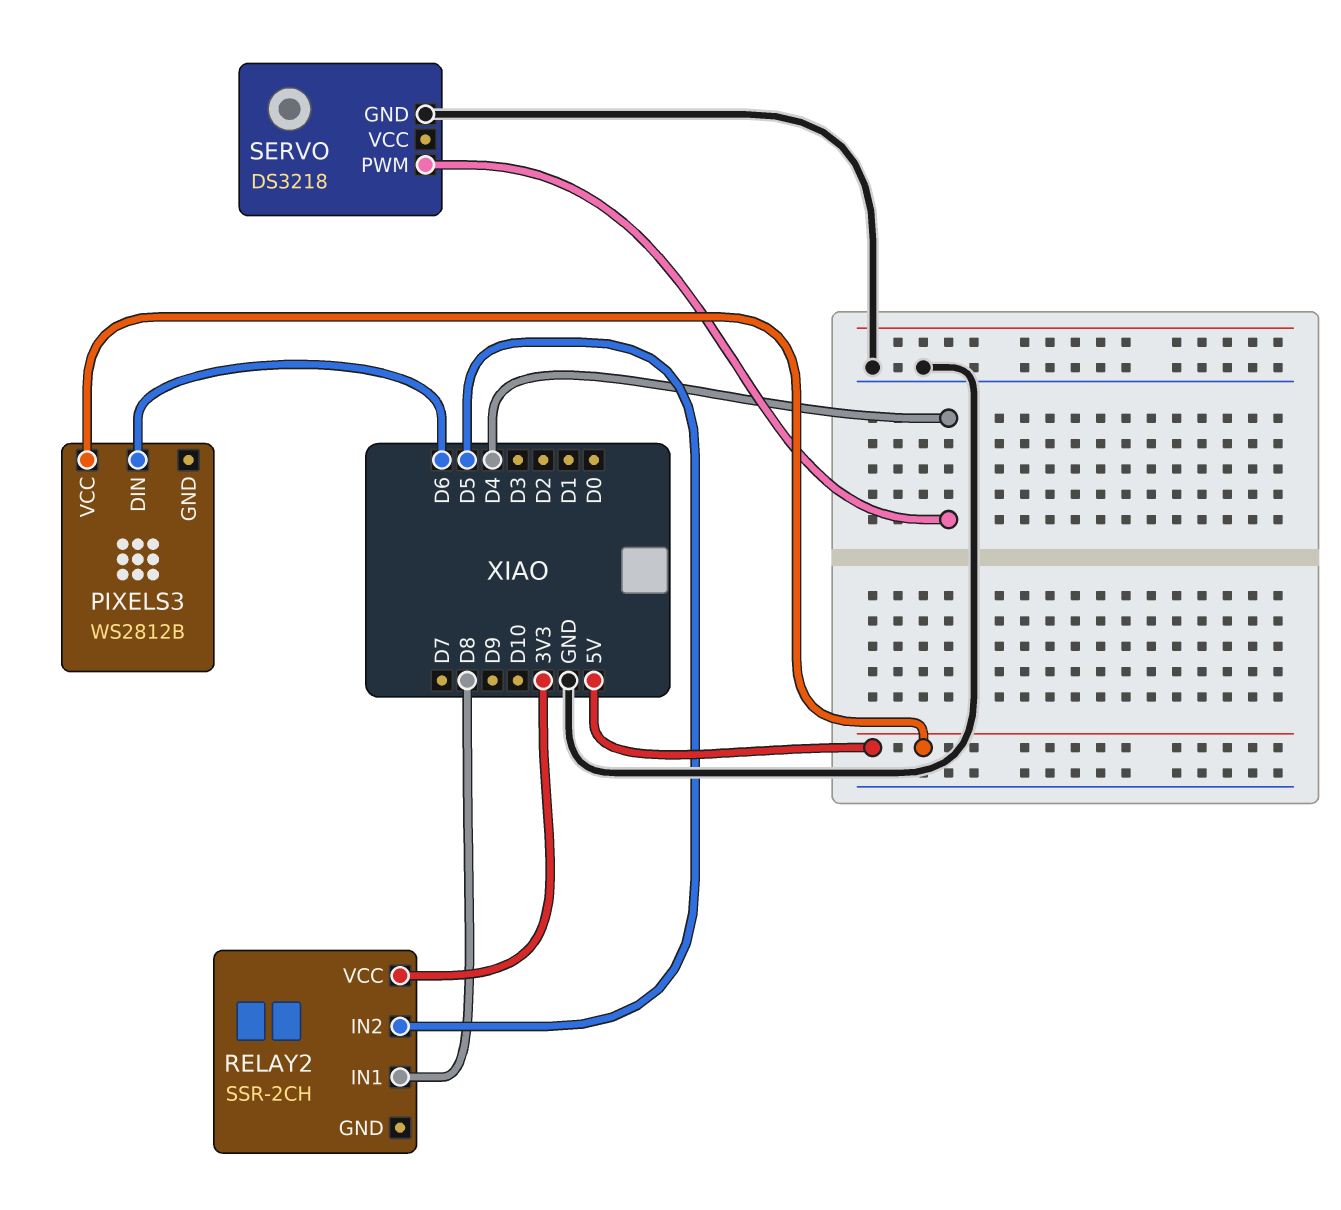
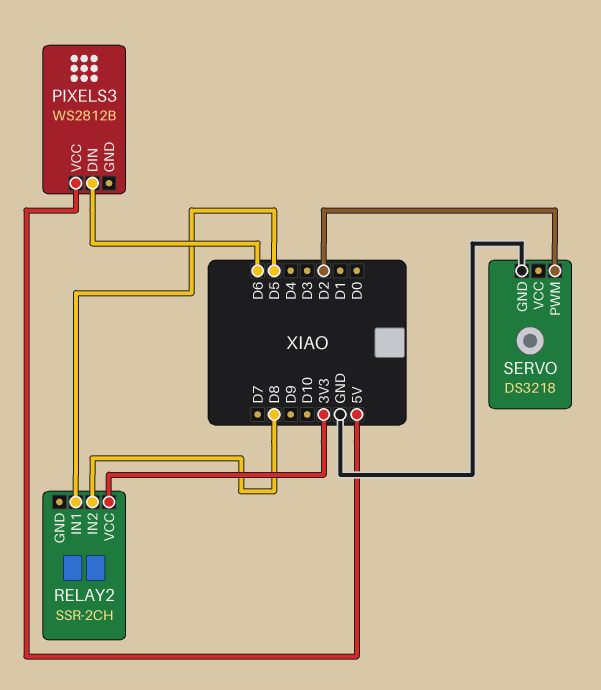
RELAY2 pin IN1: D8 -> D5
RELAY2 pin IN2: D5 -> D8
SERVO pin PWM: D4 -> D2

